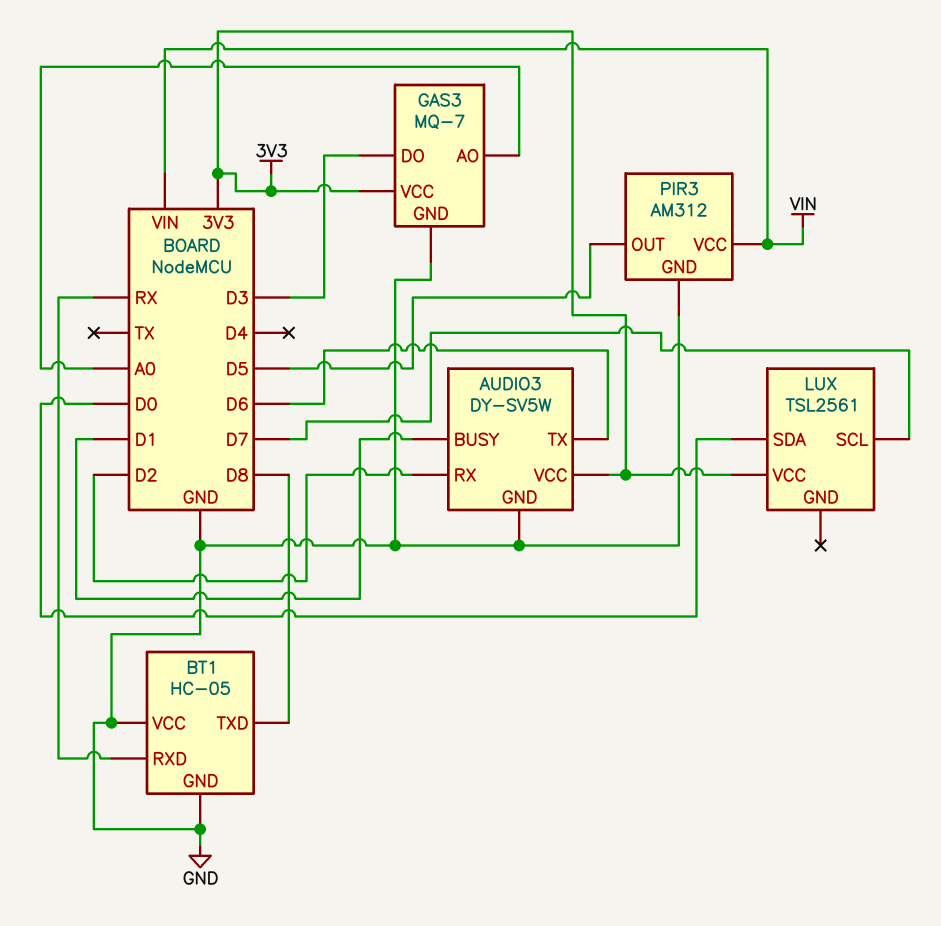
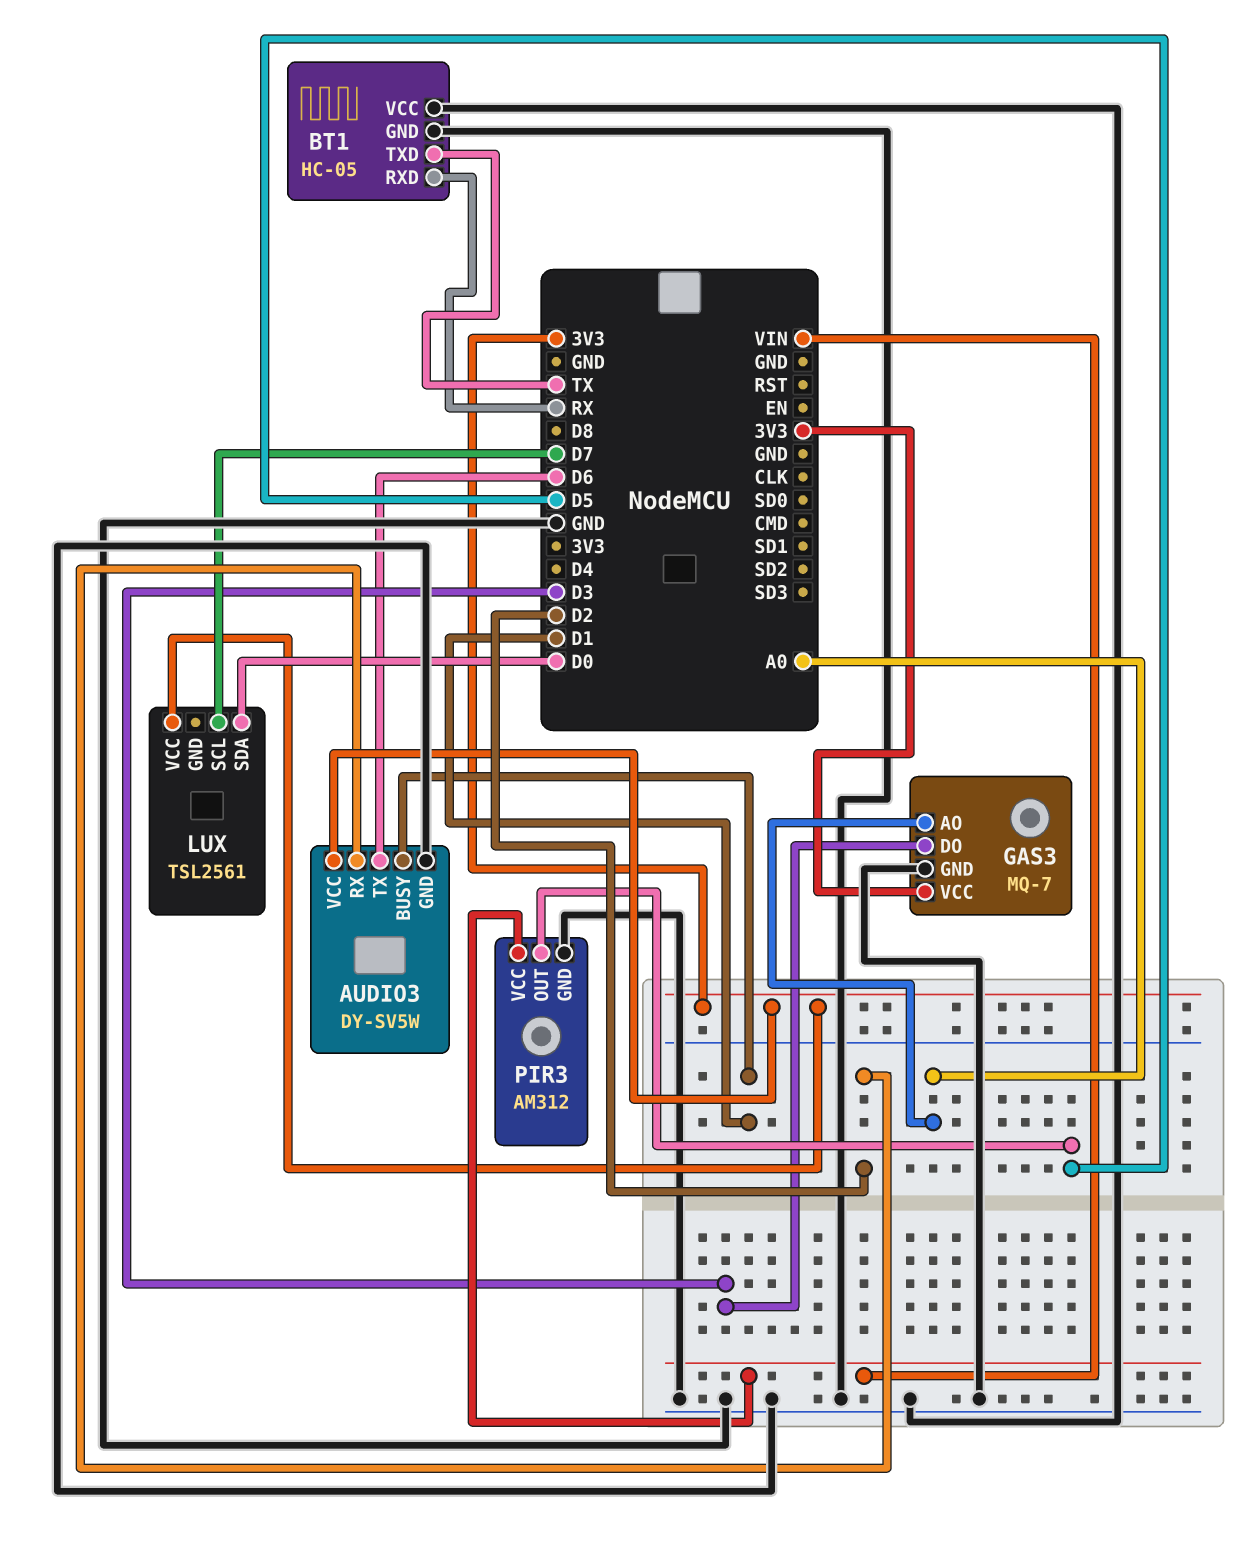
BT1 pin TXD: D8 -> TX

